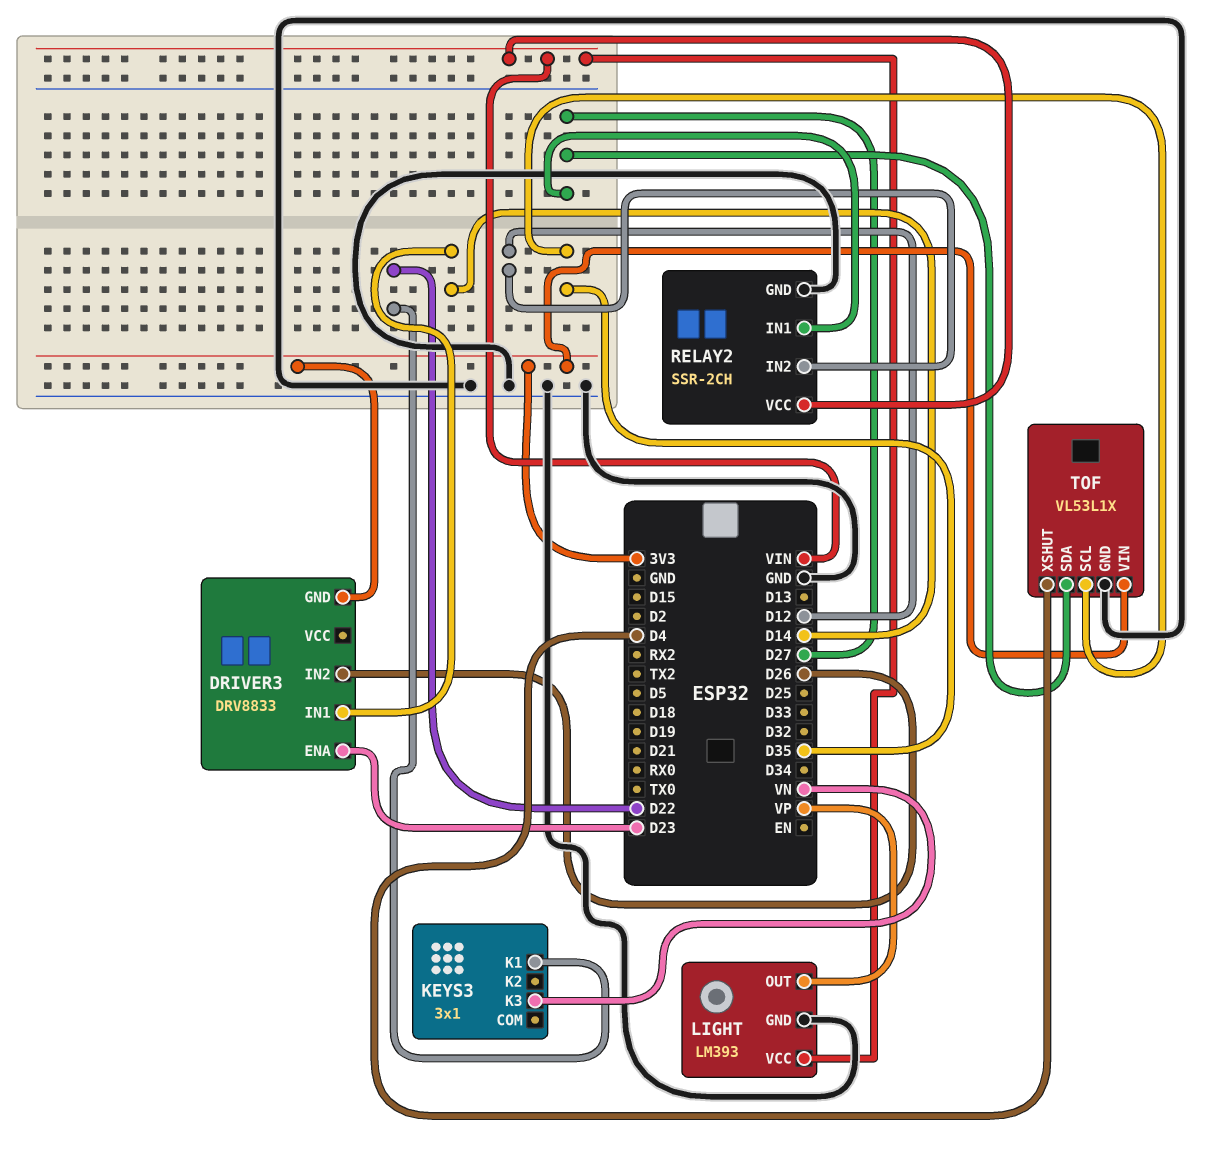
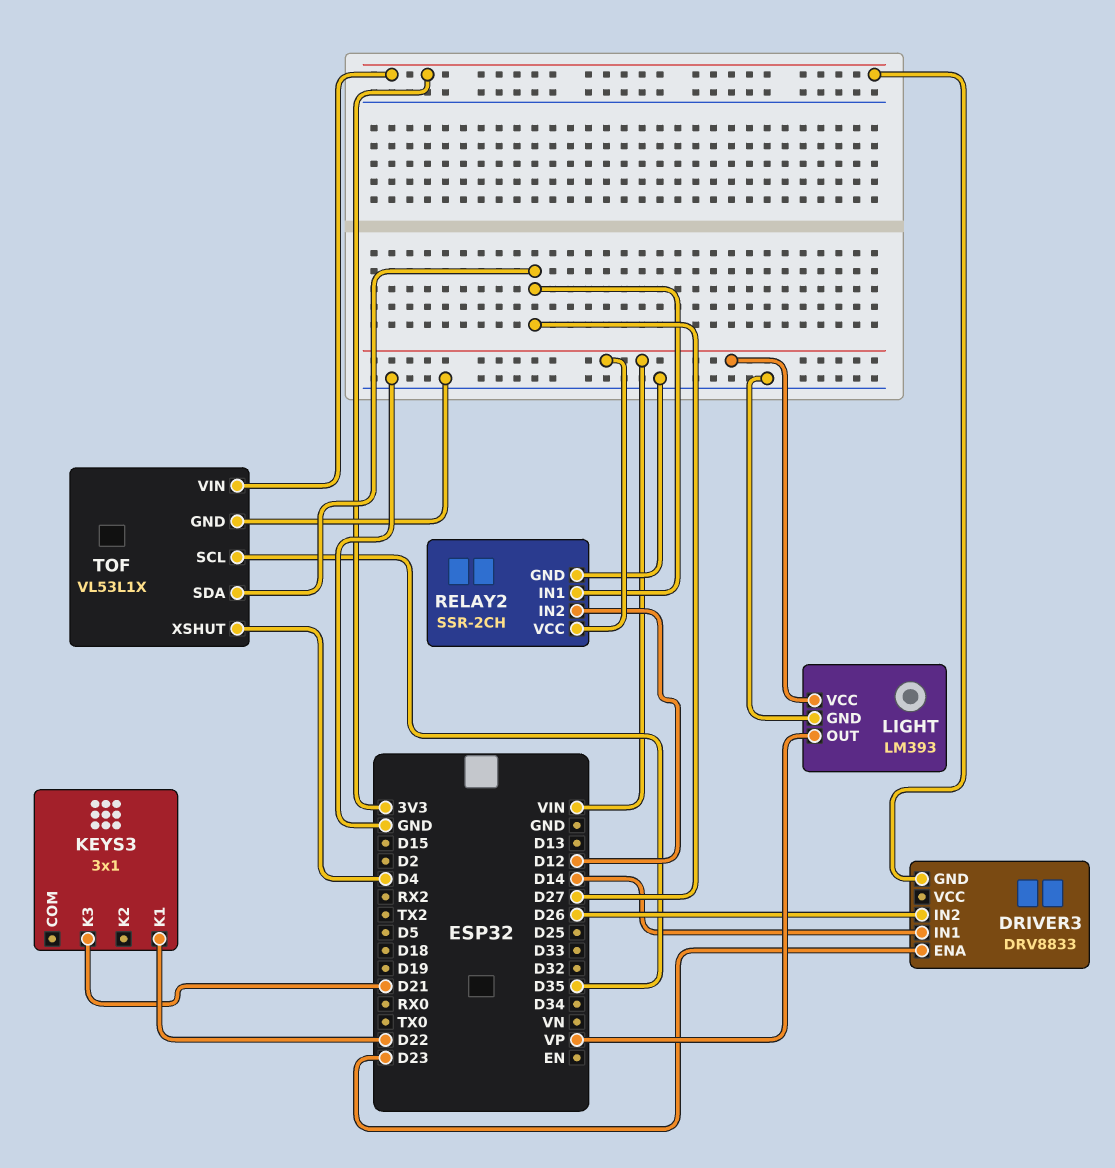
KEYS3 pin K3: VN -> D21

